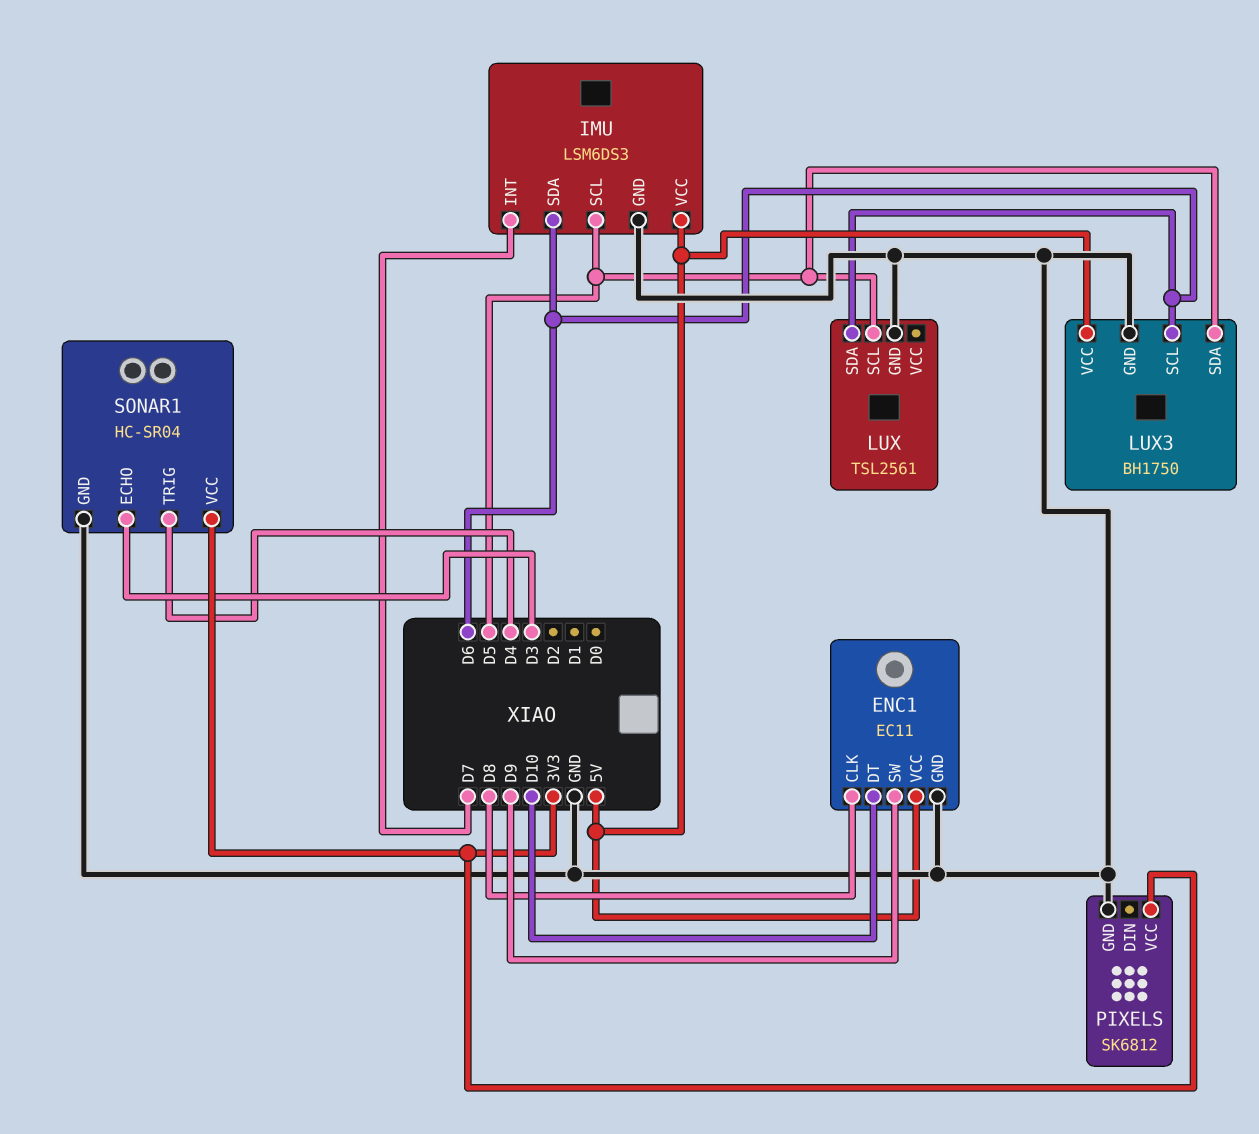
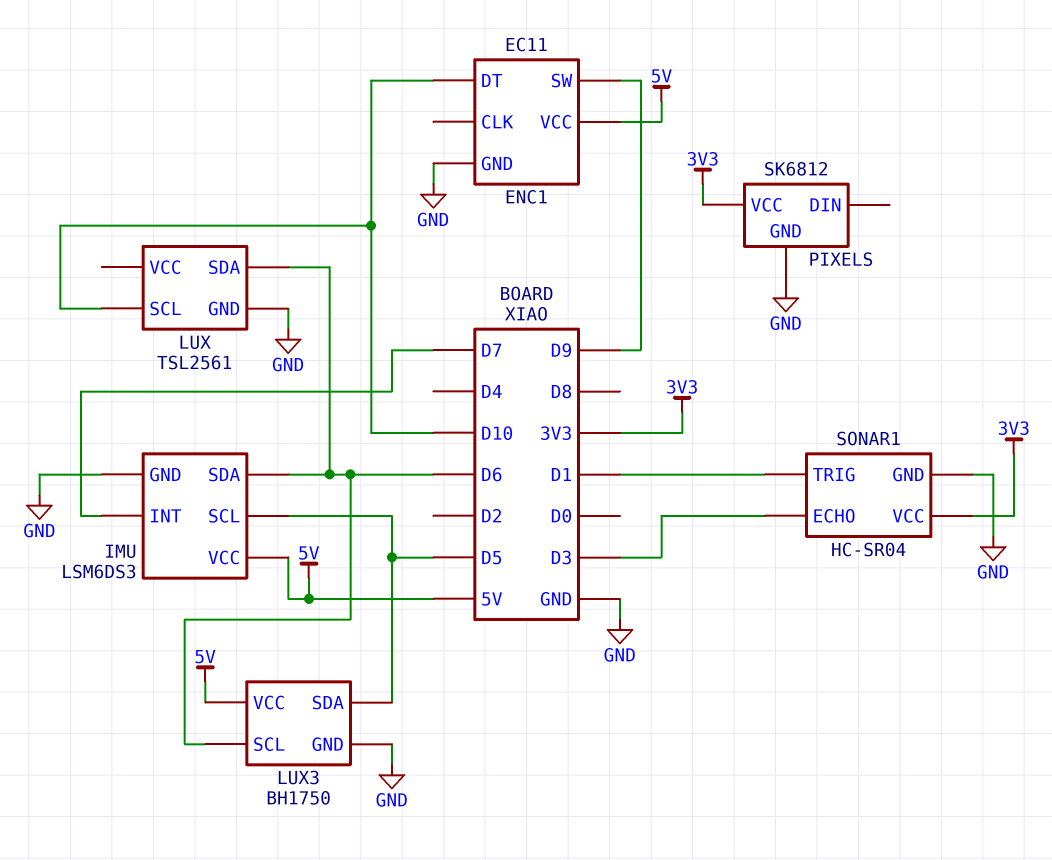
ENC1 pin CLK: D8 -> none
LUX pin SCL: D5 -> D10
SONAR1 pin TRIG: D4 -> D1

